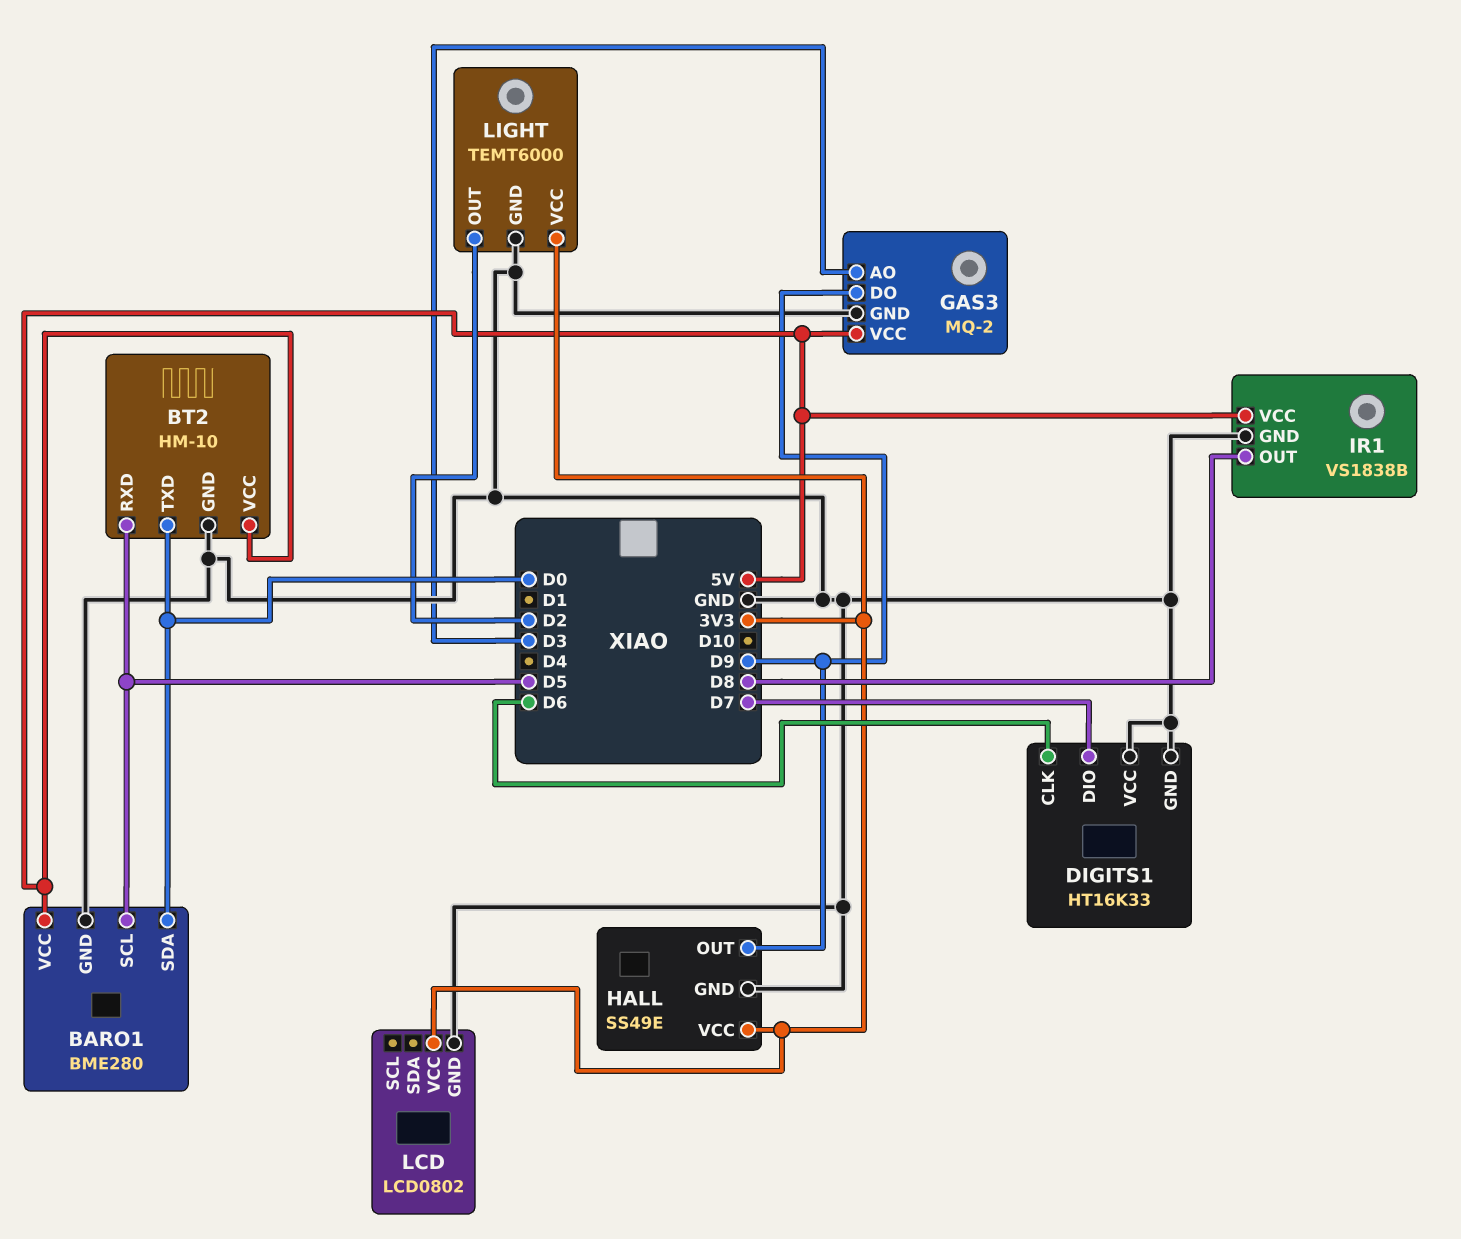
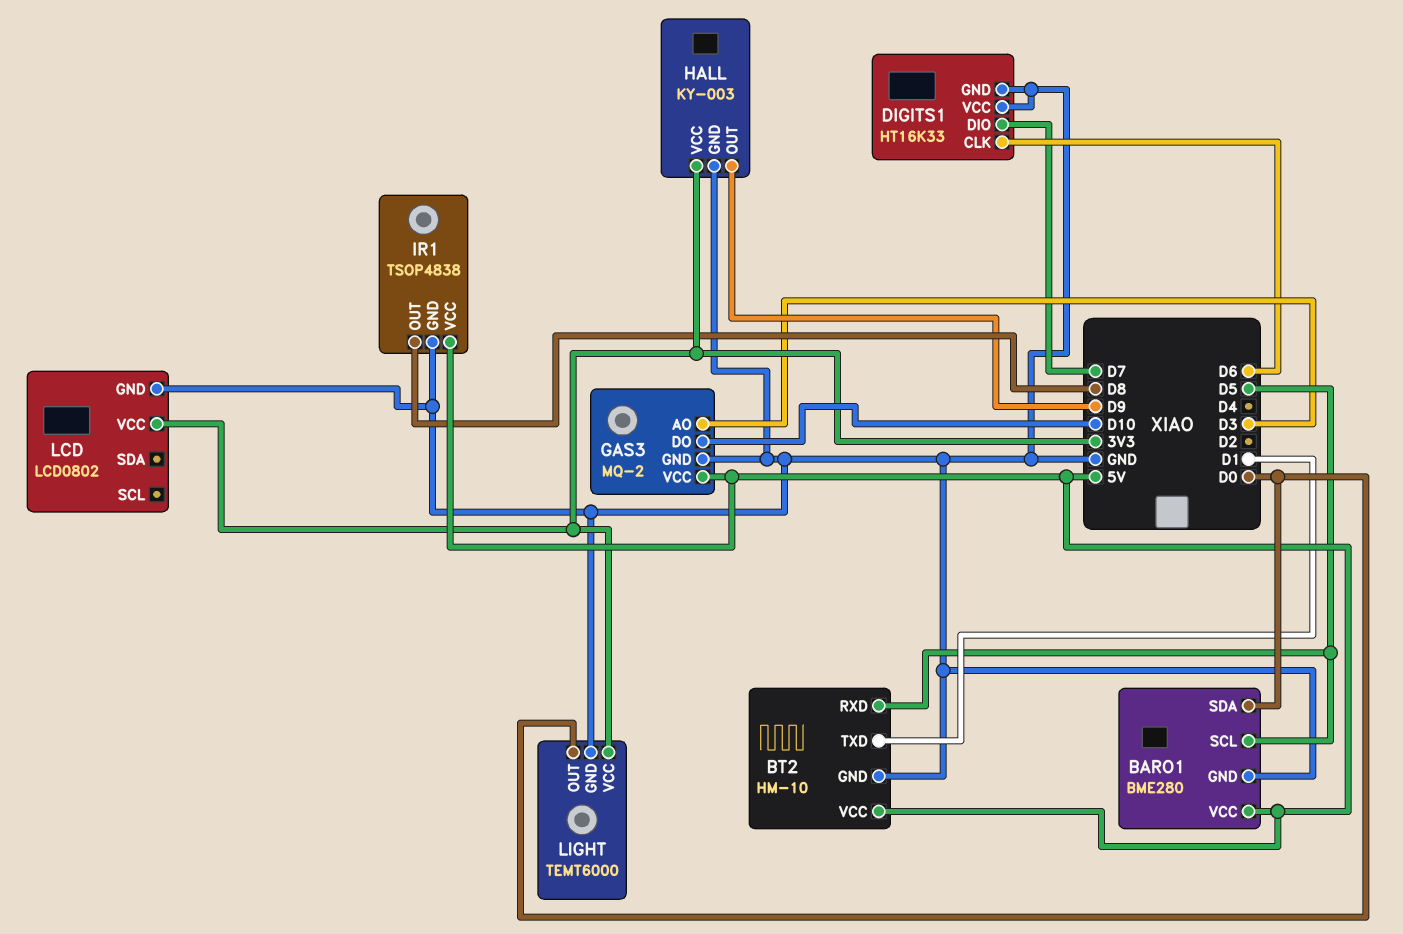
BT2 pin TXD: D0 -> D1
GAS3 pin DO: D9 -> D10
HALL: SS49E -> KY-003
IR1: VS1838B -> TSOP4838
LIGHT pin OUT: D2 -> D0

